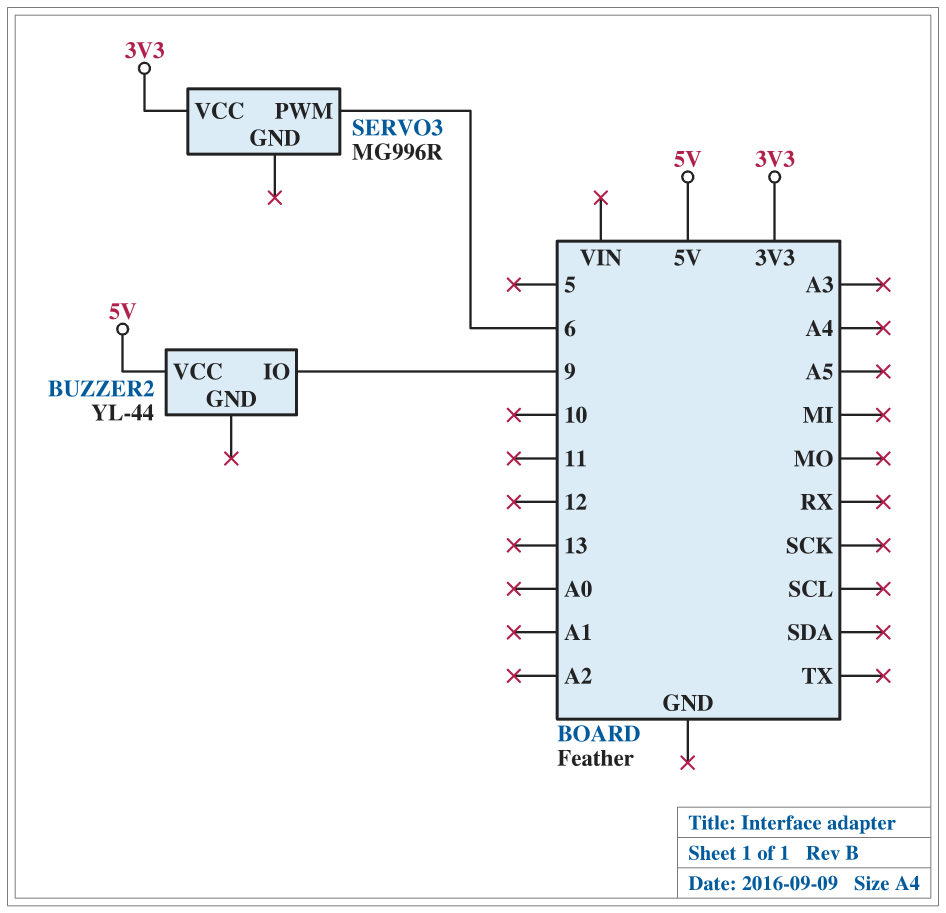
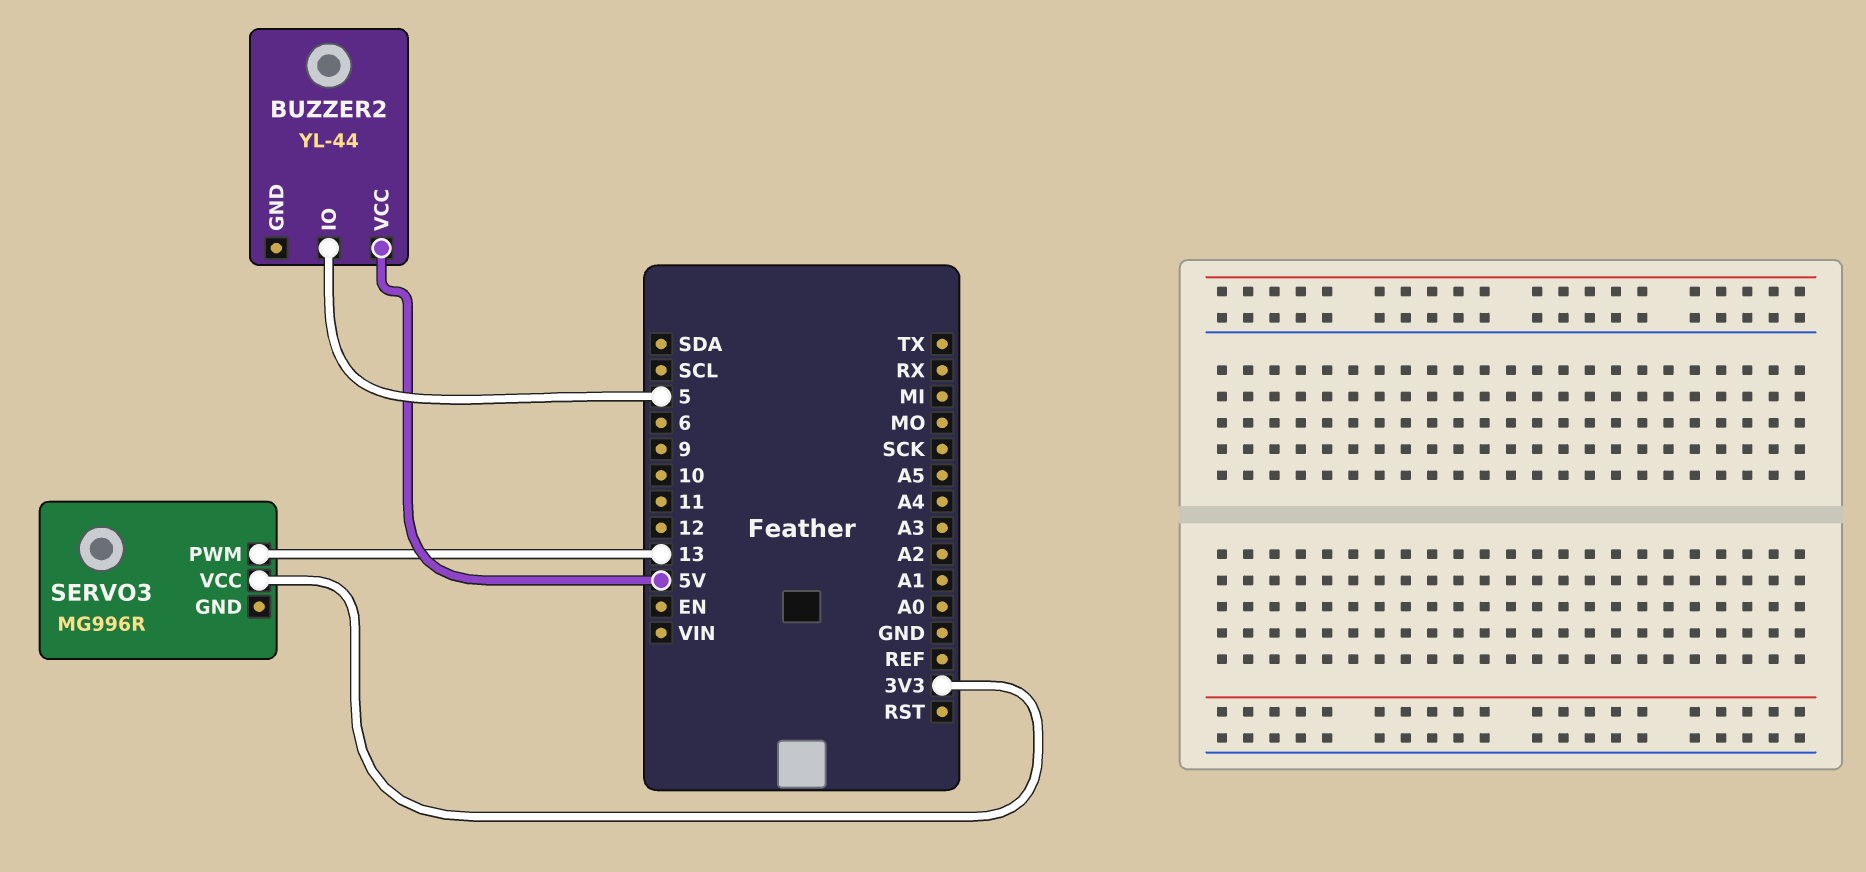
BUZZER2 pin IO: 9 -> 5
SERVO3 pin PWM: 6 -> 13

